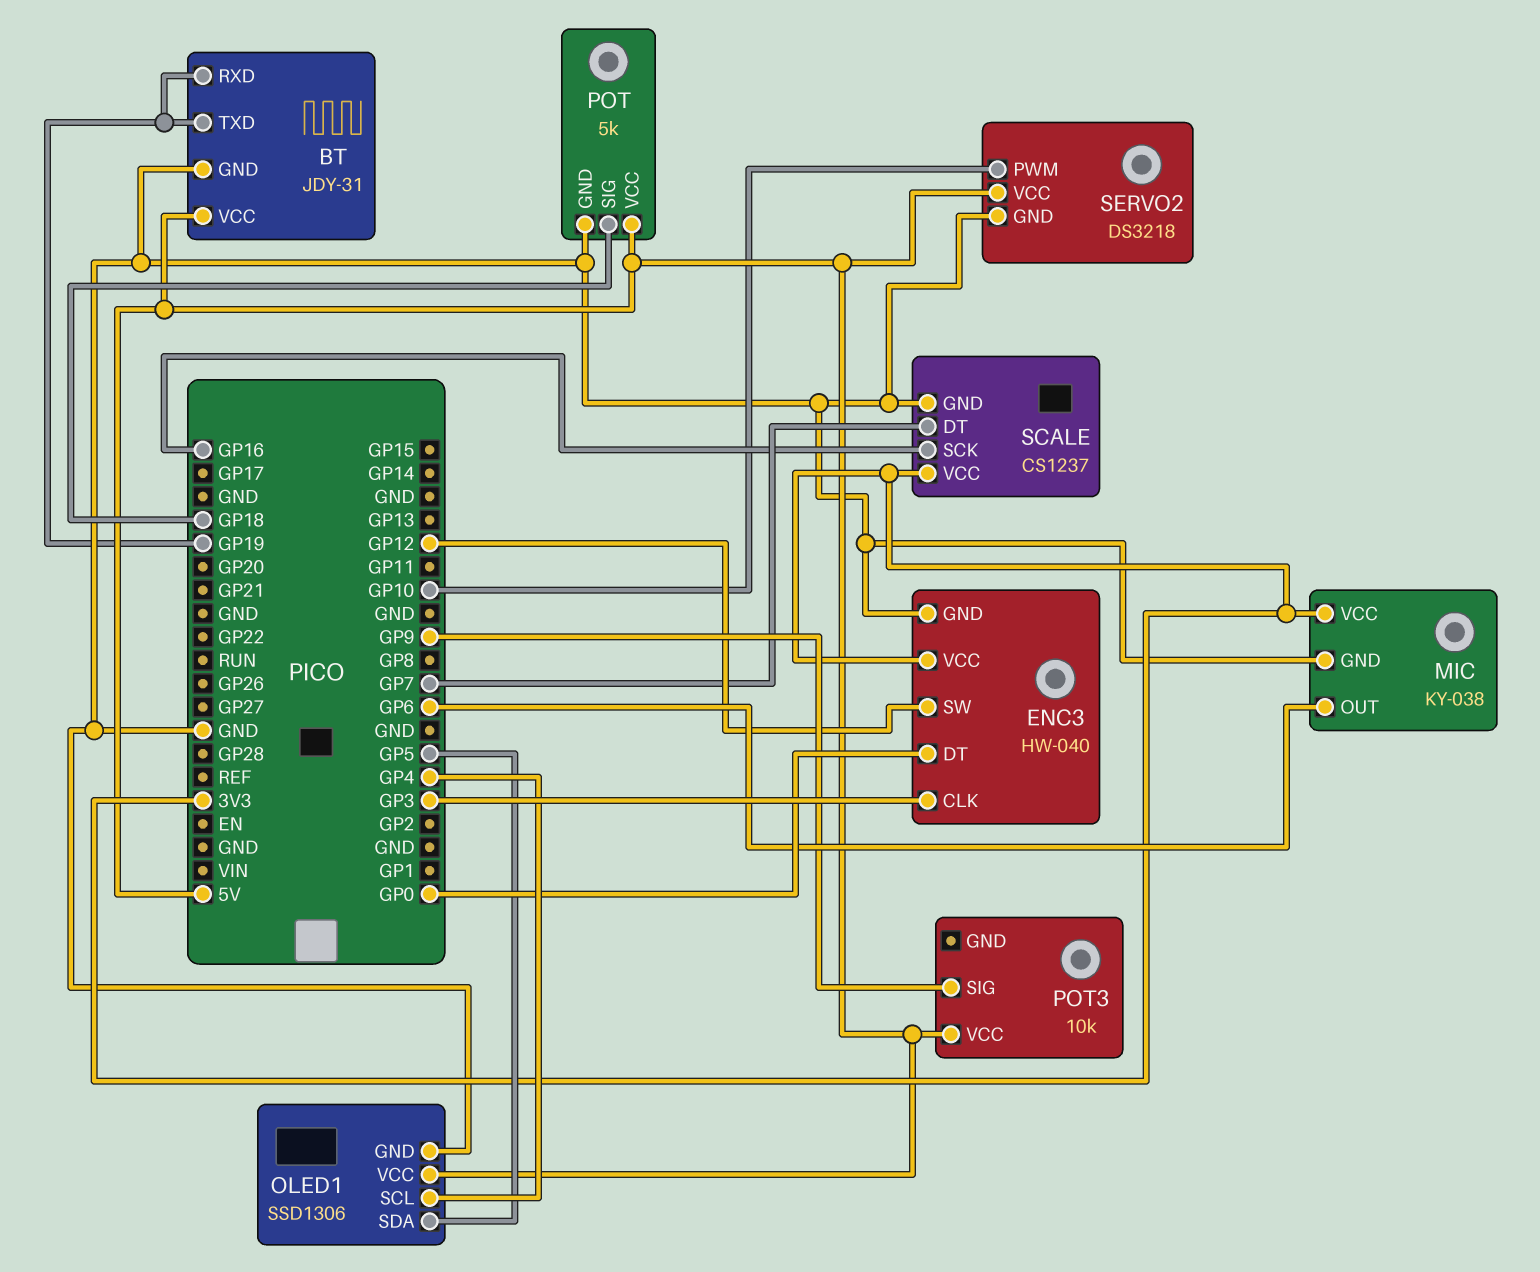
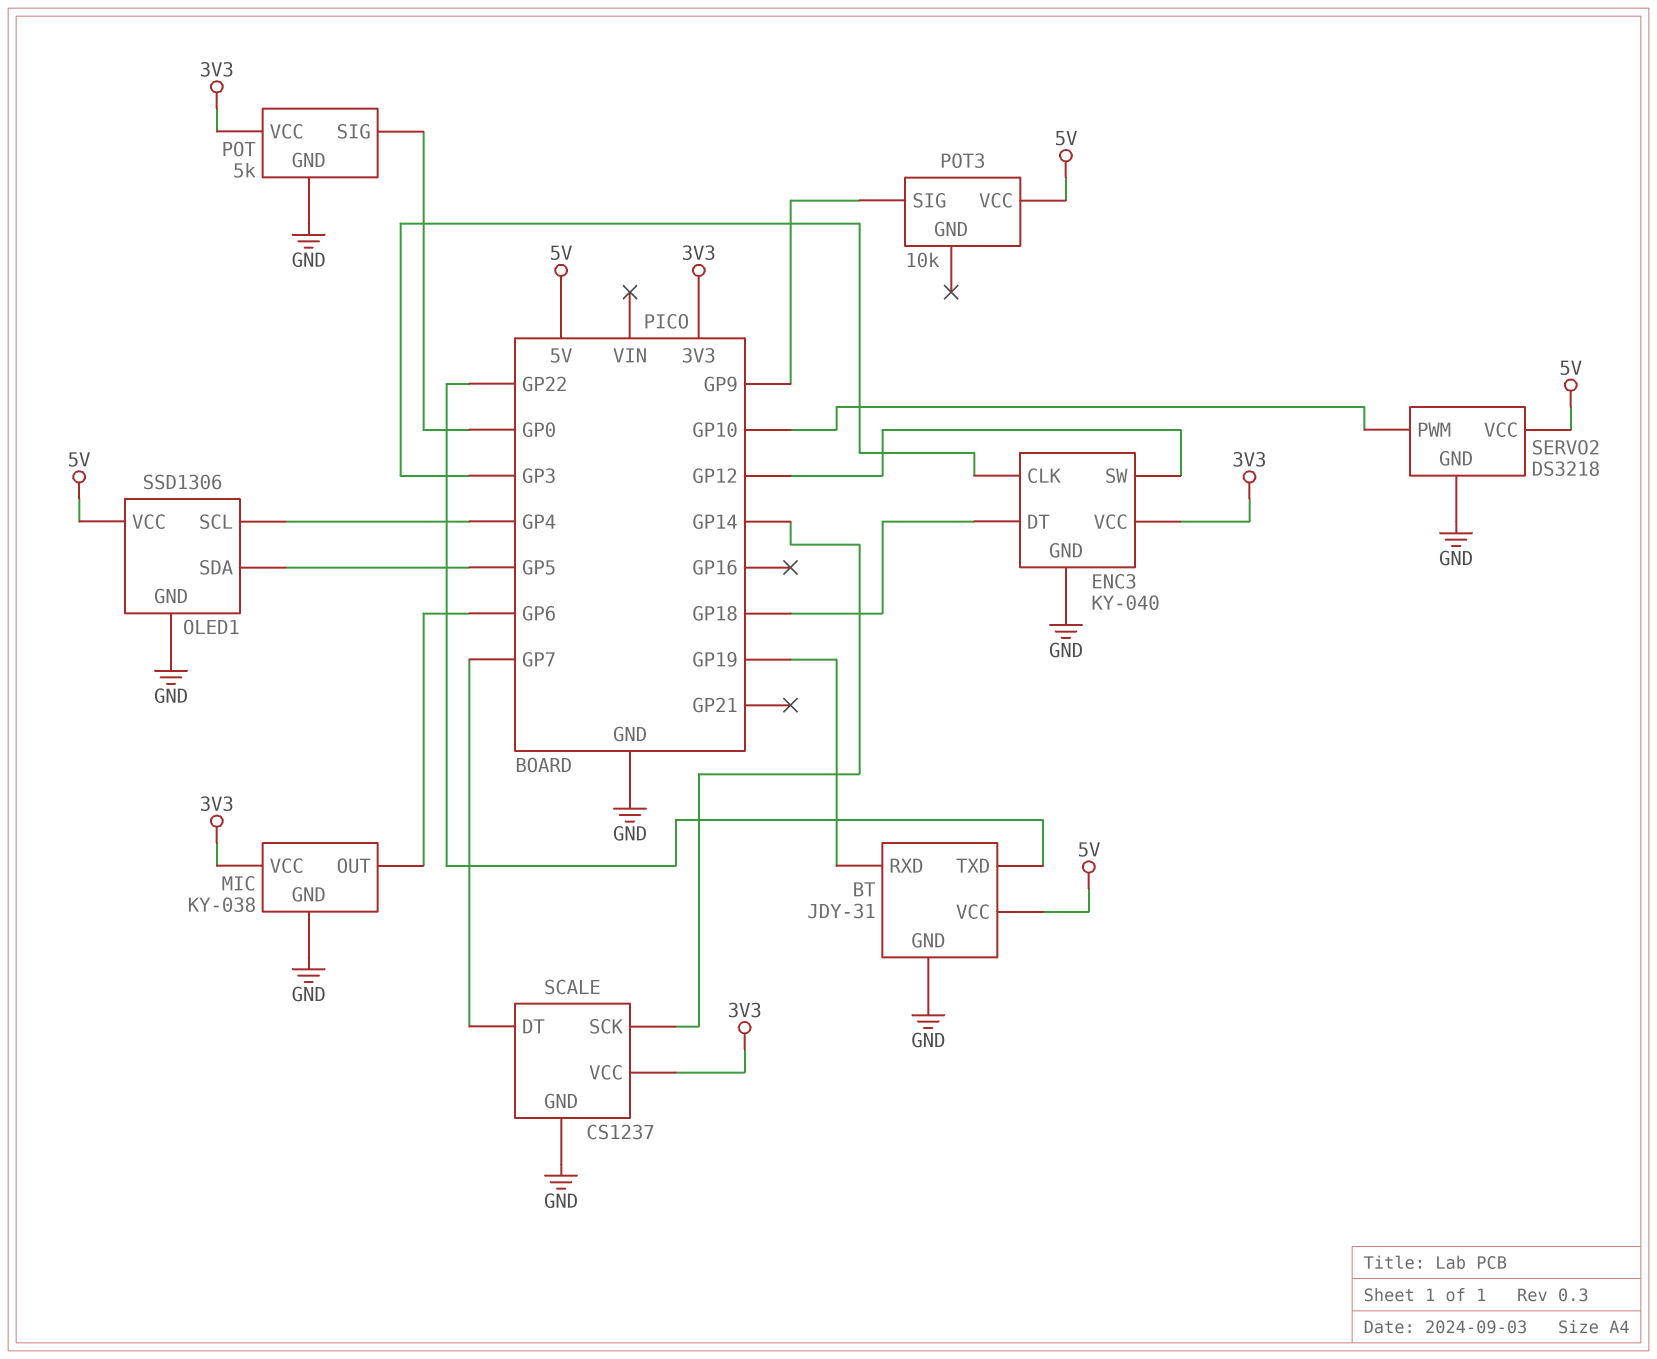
BT pin TXD: GP19 -> GP22
ENC3: HW-040 -> KY-040
ENC3 pin DT: GP0 -> GP18
POT pin SIG: GP18 -> GP0
POT pin VCC: 5V -> 3V3
SCALE pin SCK: GP16 -> GP14

